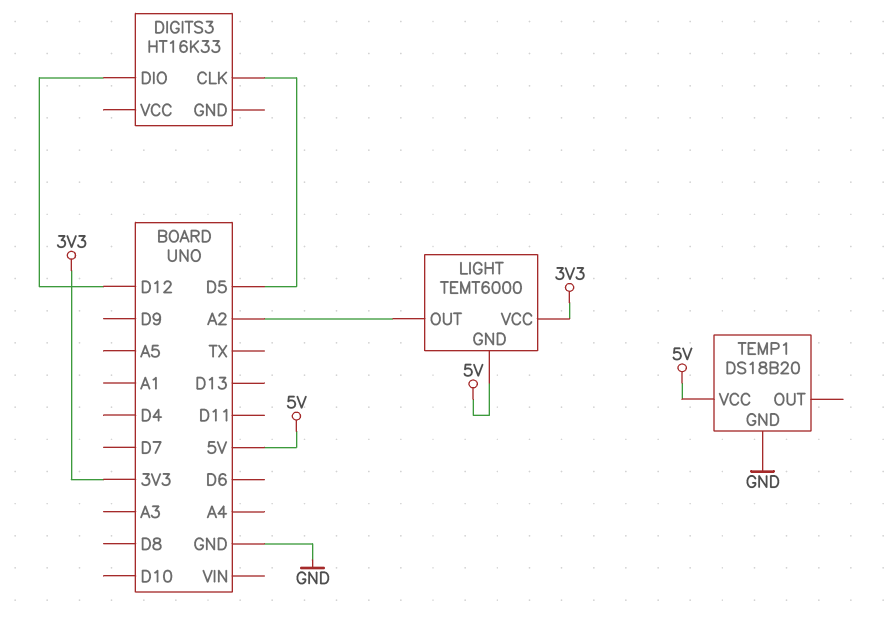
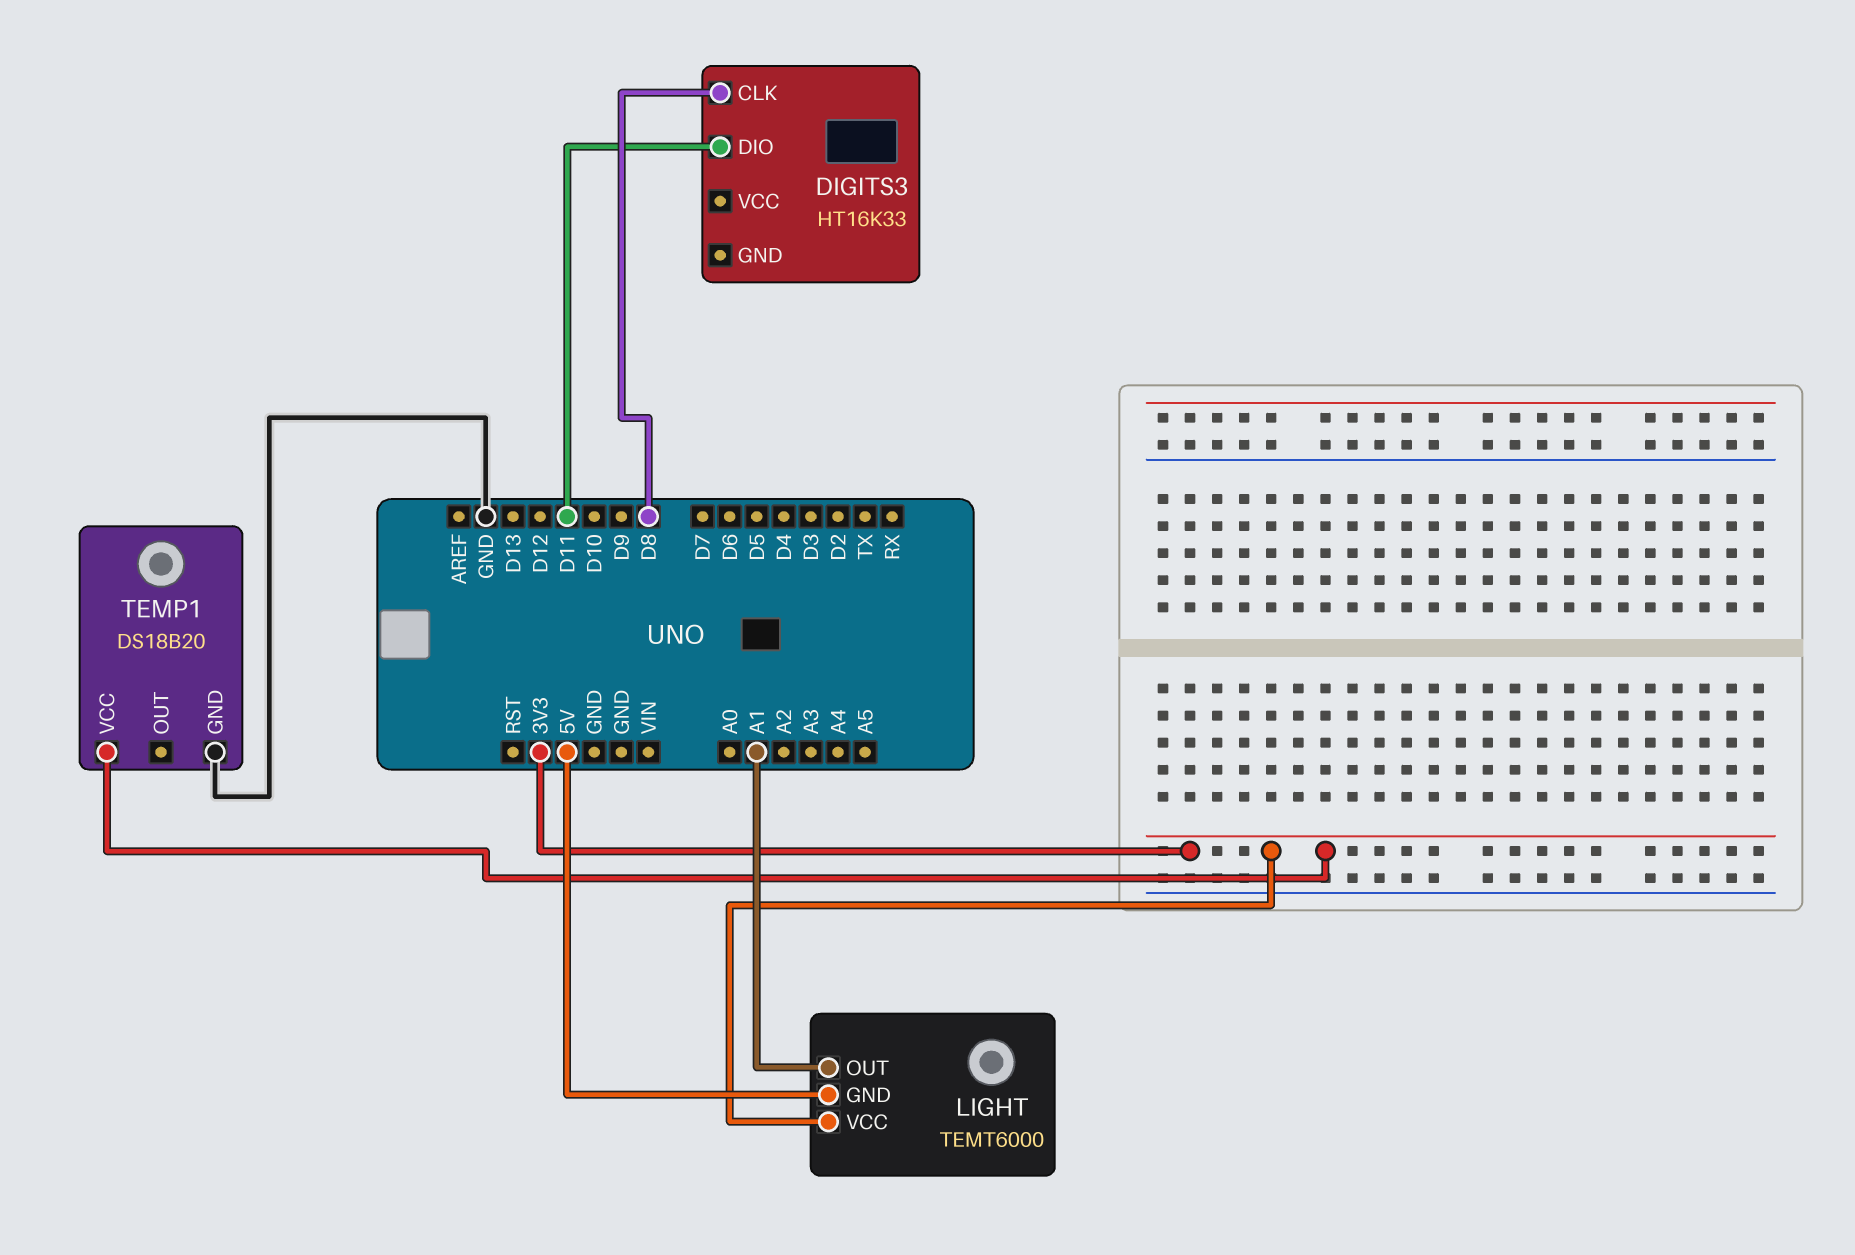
DIGITS3 pin CLK: D5 -> D8
DIGITS3 pin DIO: D12 -> D11
LIGHT pin OUT: A2 -> A1
TEMP1 pin VCC: 5V -> 3V3

